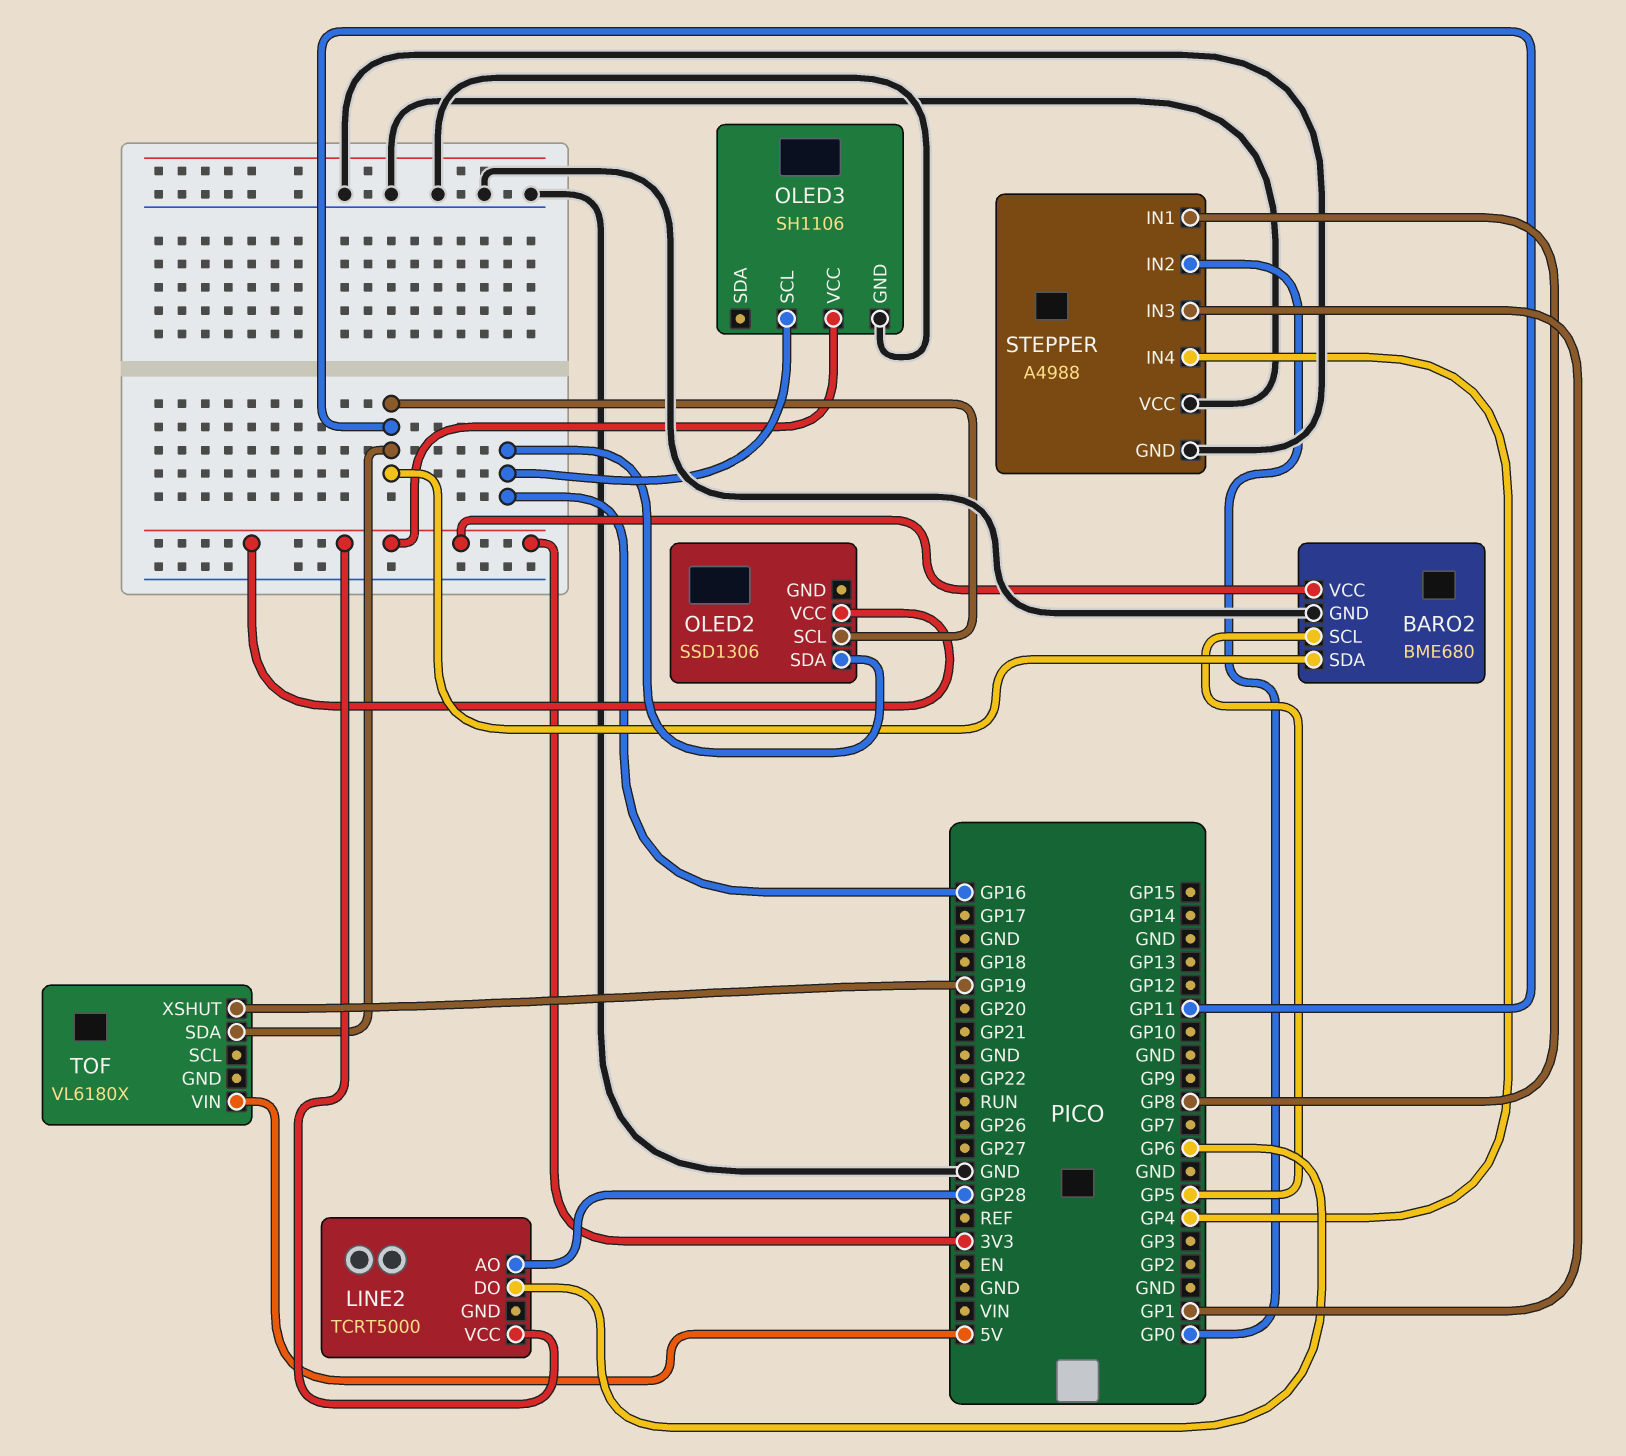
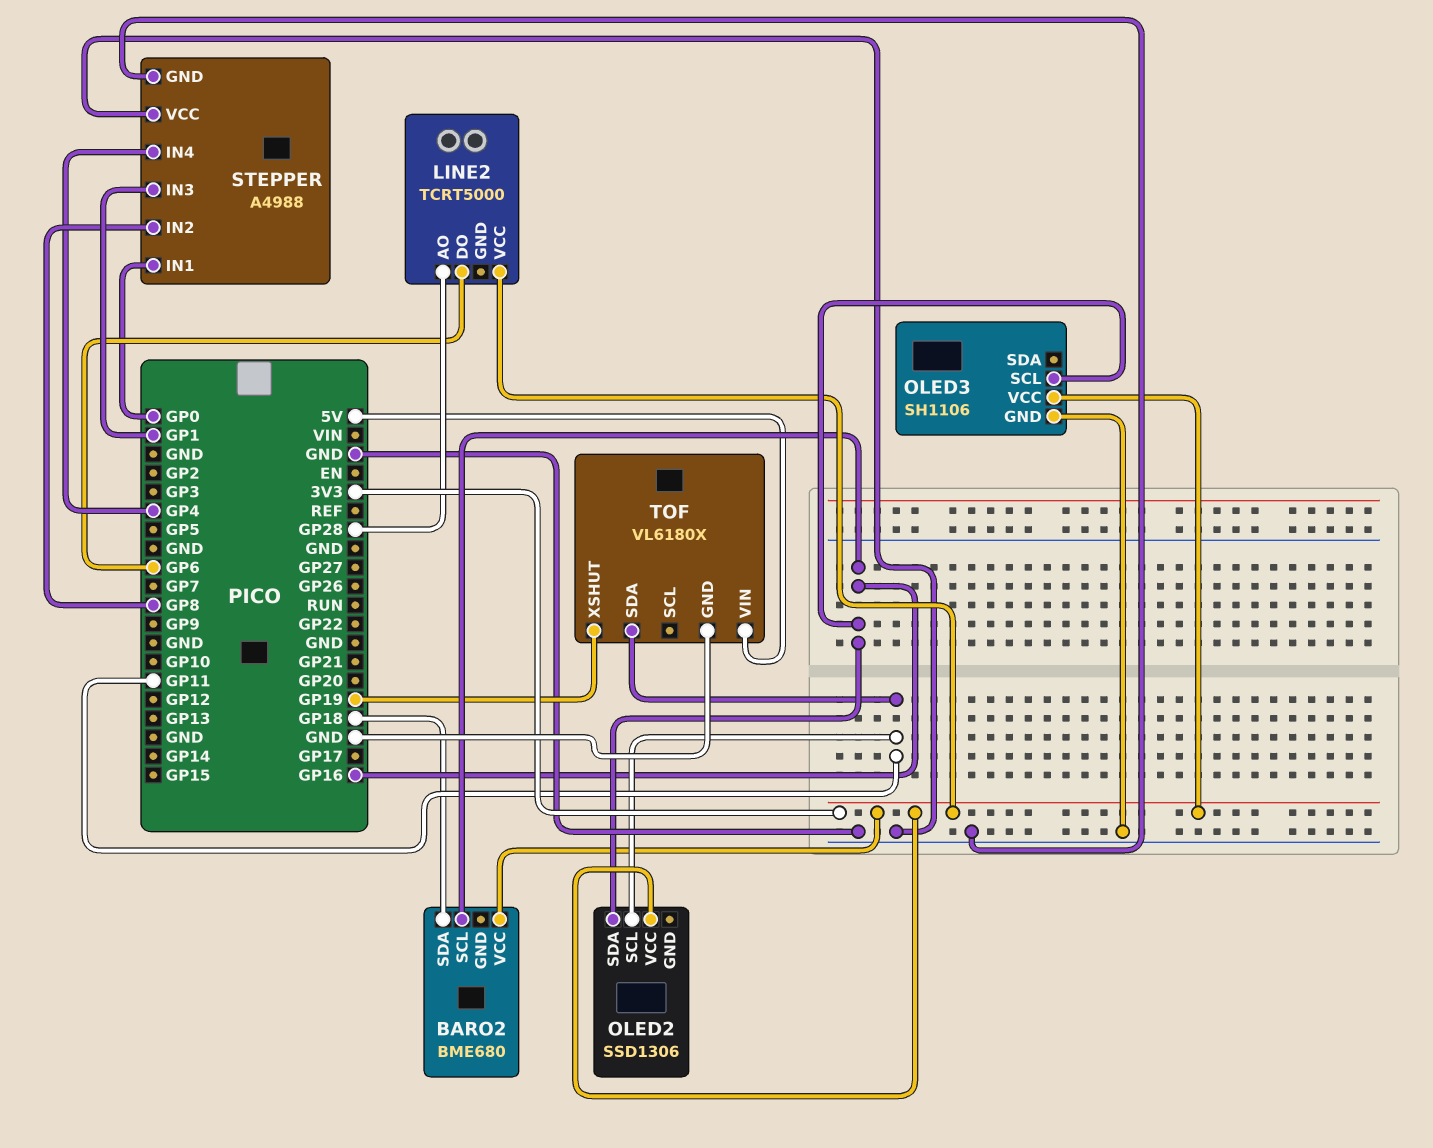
BARO2 pin GND: GND -> none
BARO2 pin SCL: GP5 -> GP16
BARO2 pin SDA: GP11 -> GP18
STEPPER pin IN1: GP8 -> GP0
STEPPER pin IN2: GP0 -> GP8
TOF pin GND: none -> GND

